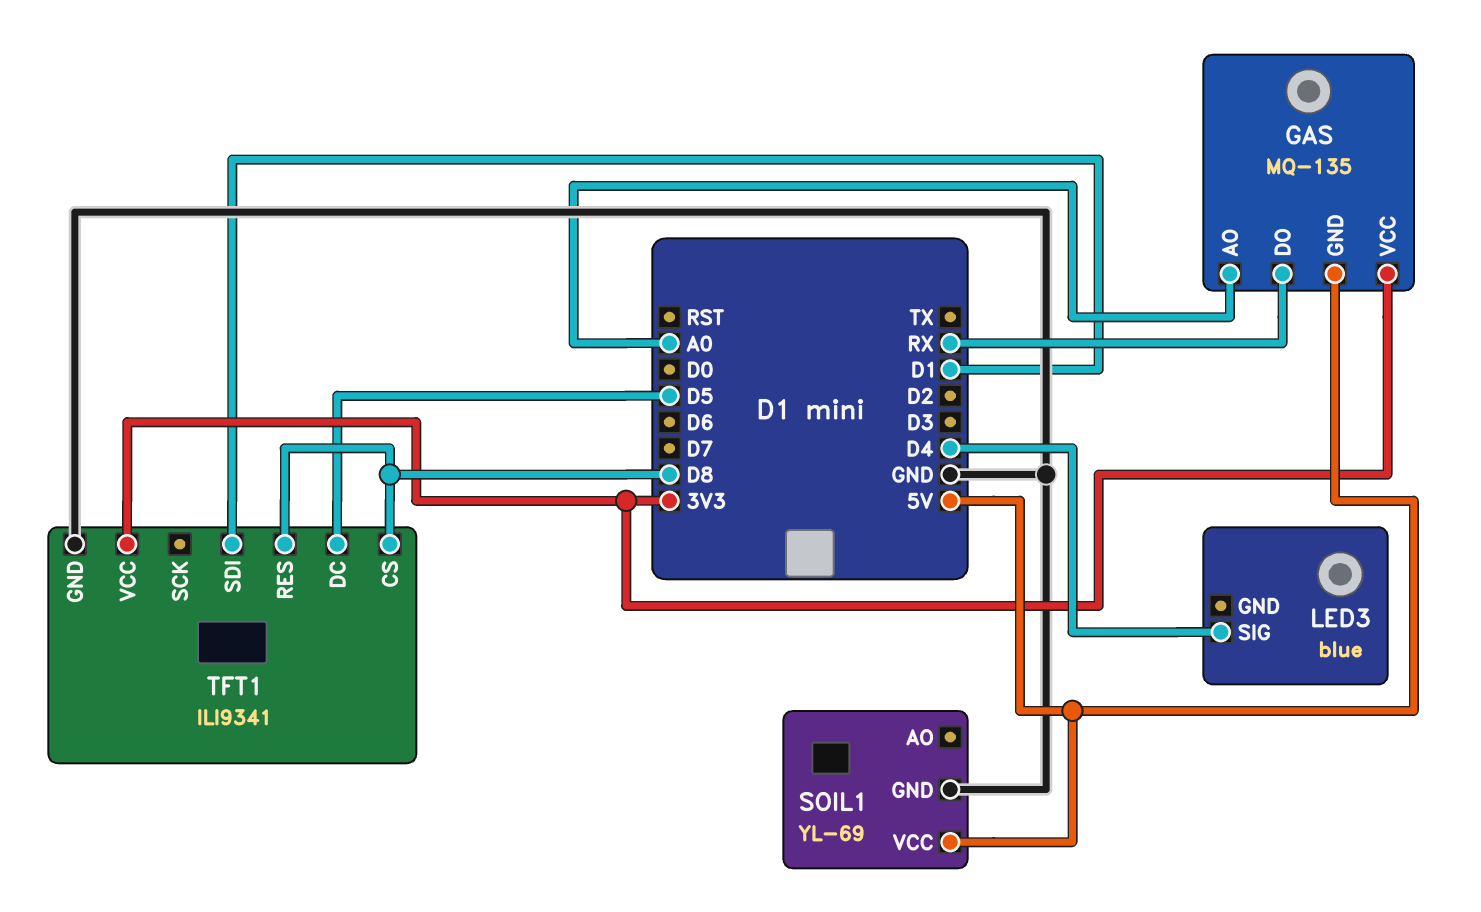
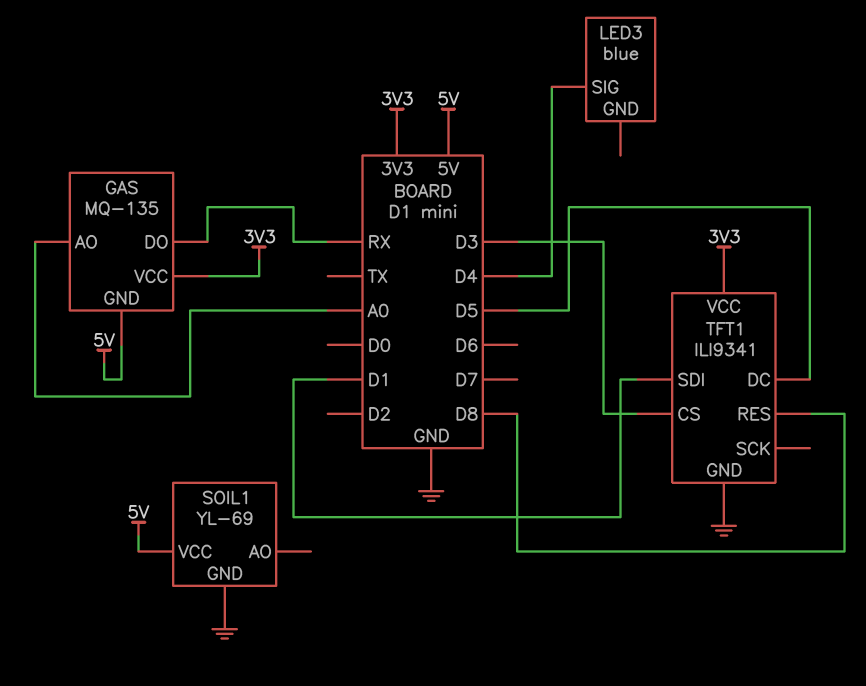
TFT1 pin CS: D8 -> D3

